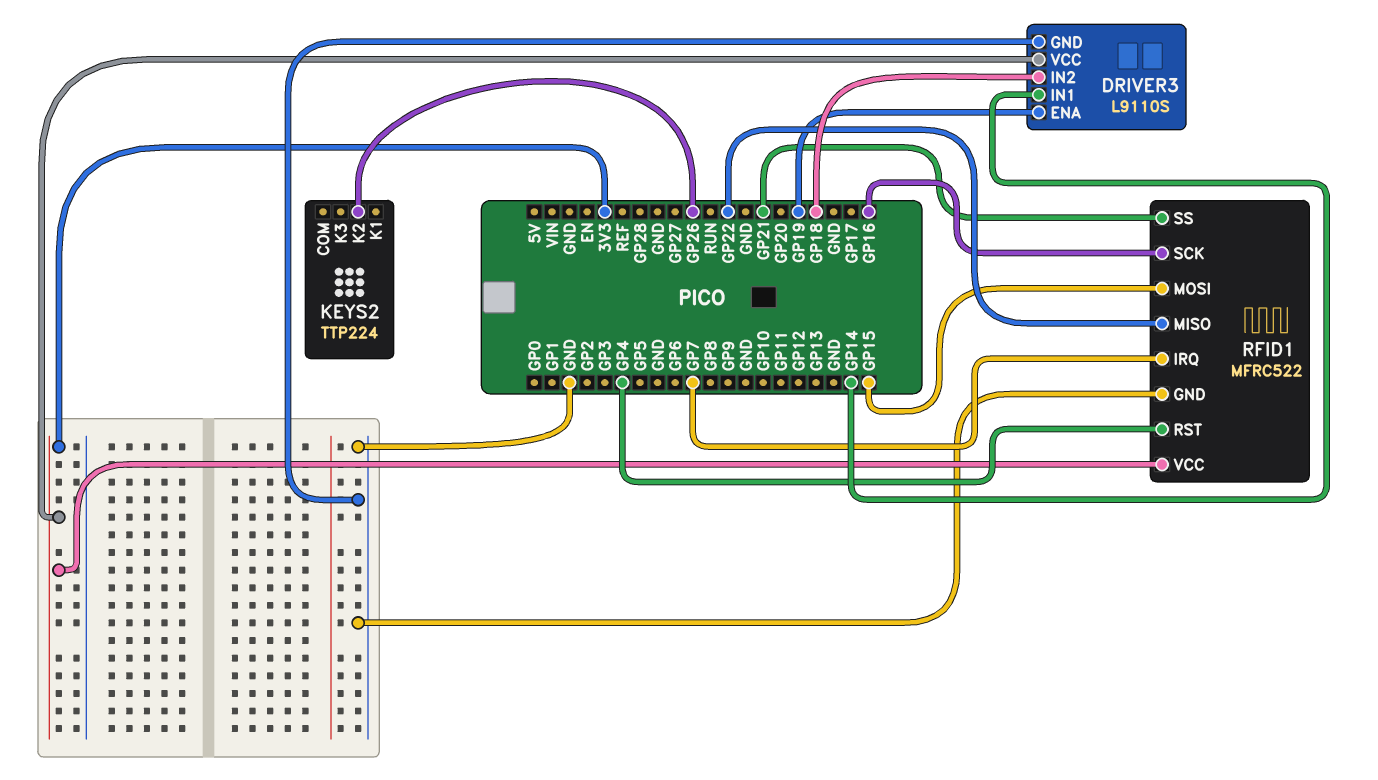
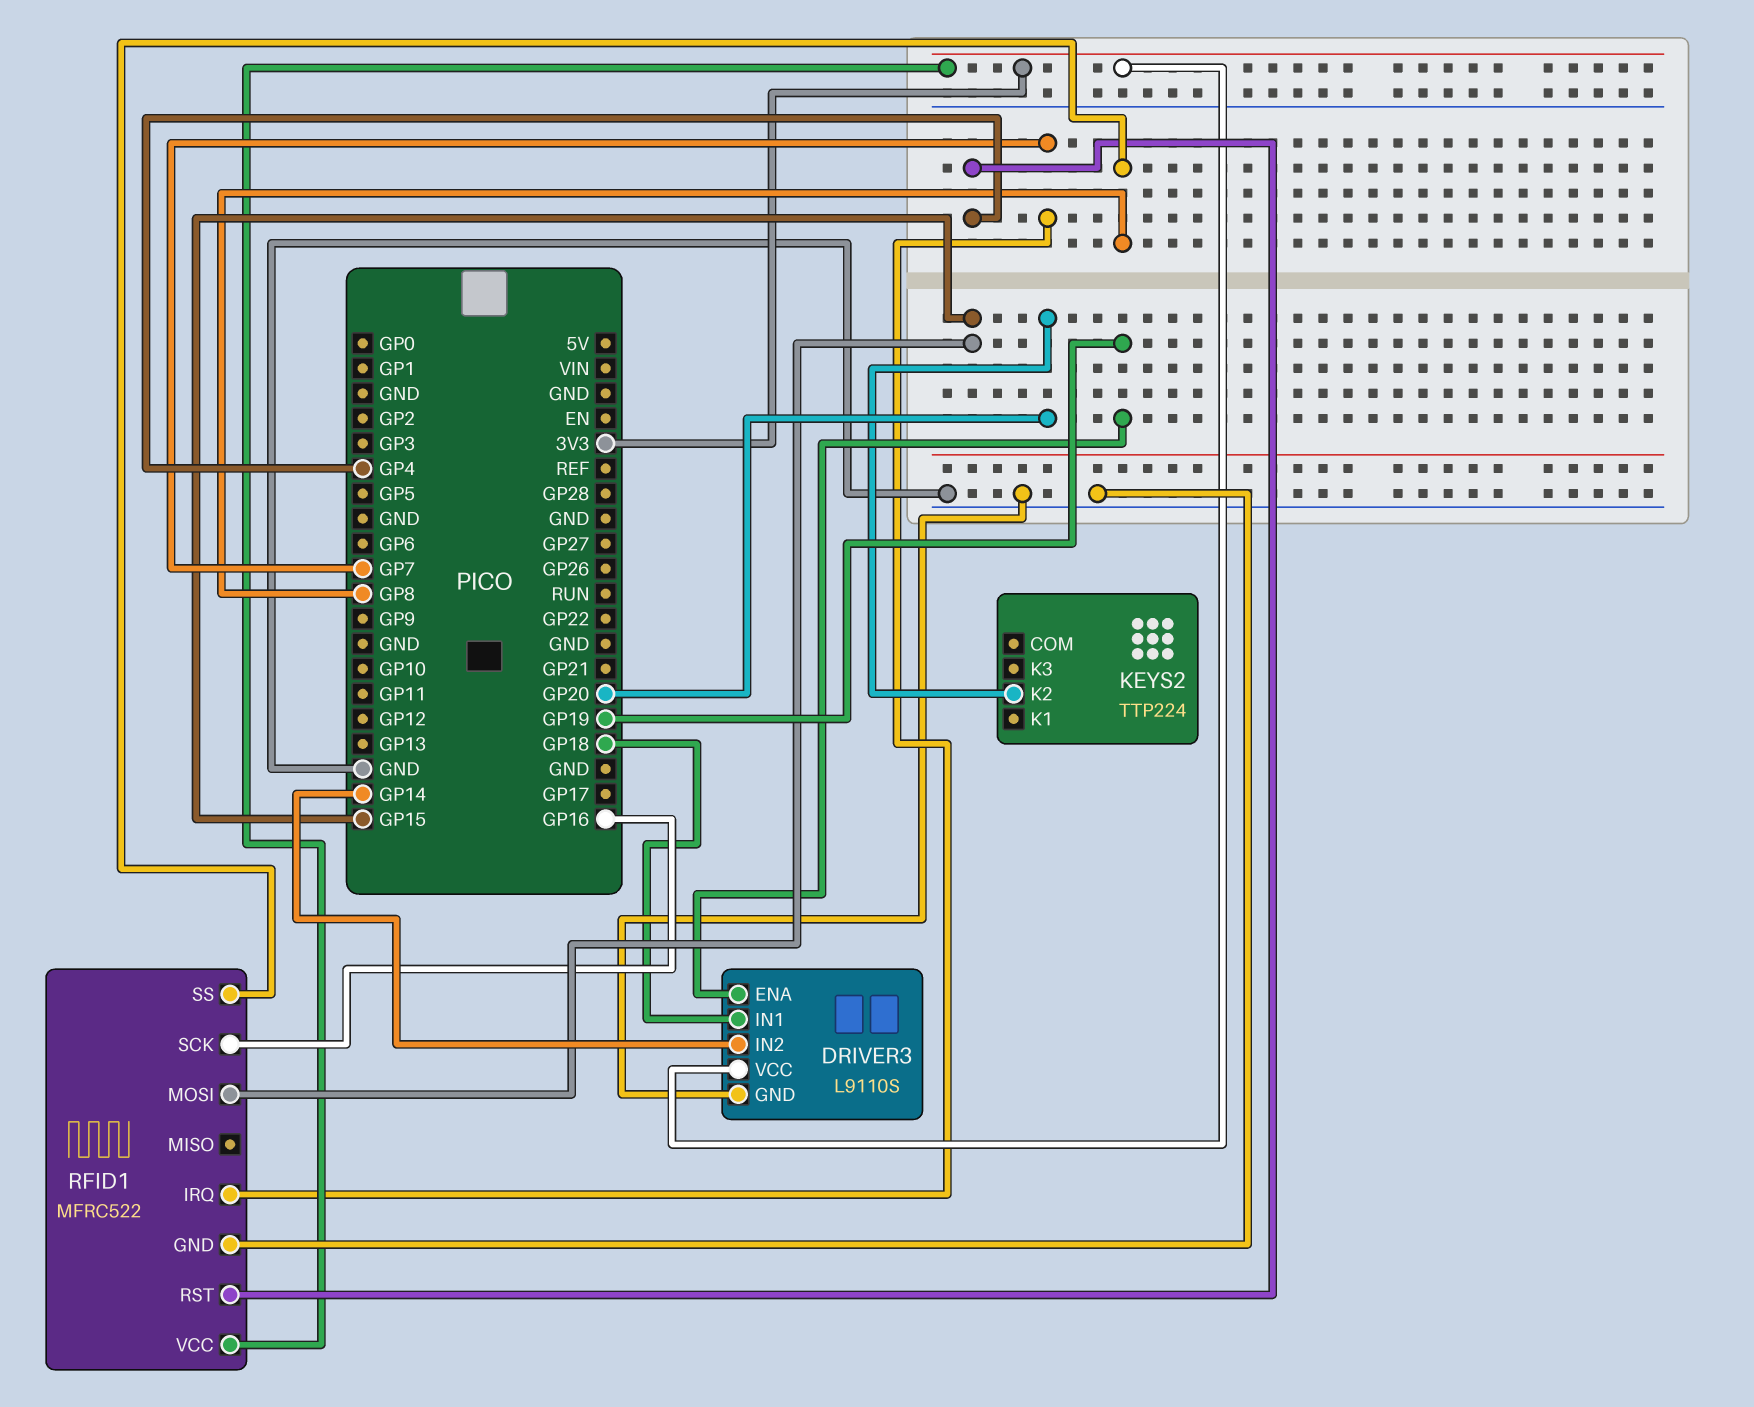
DRIVER3 pin IN1: GP14 -> GP18
DRIVER3 pin IN2: GP18 -> GP14
KEYS2 pin K2: GP26 -> GP20
RFID1 pin MISO: GP22 -> none
RFID1 pin SS: GP21 -> GP8

